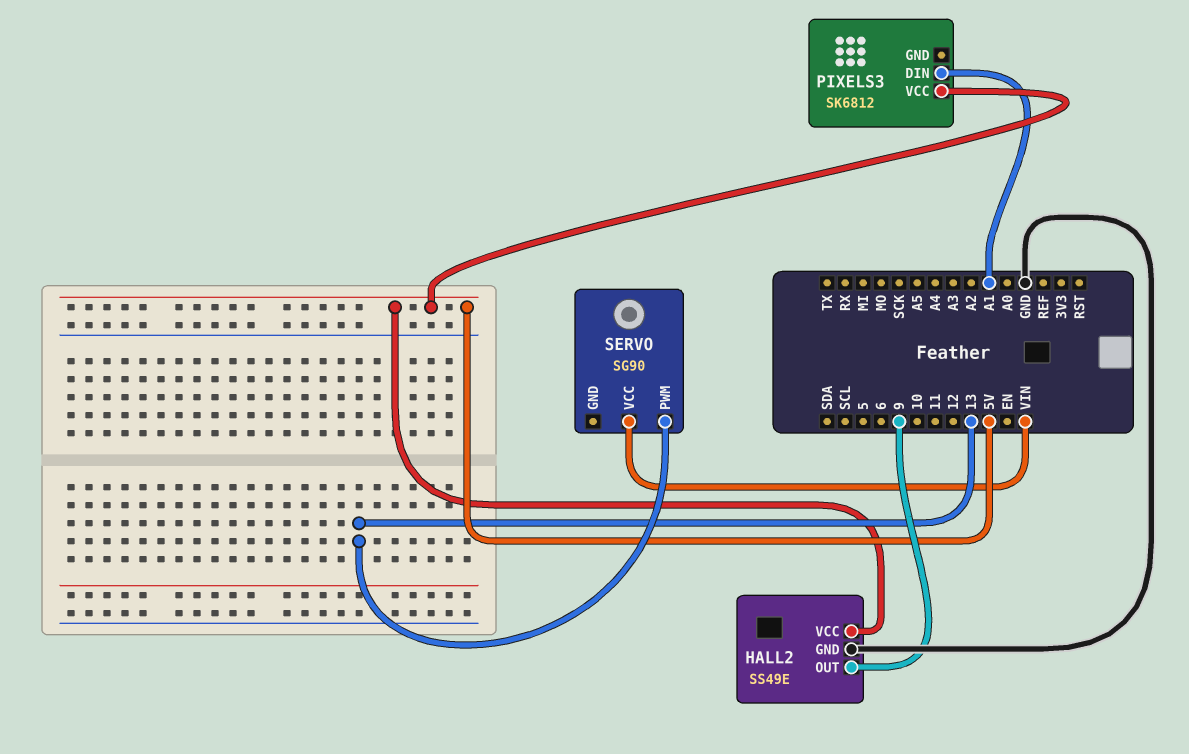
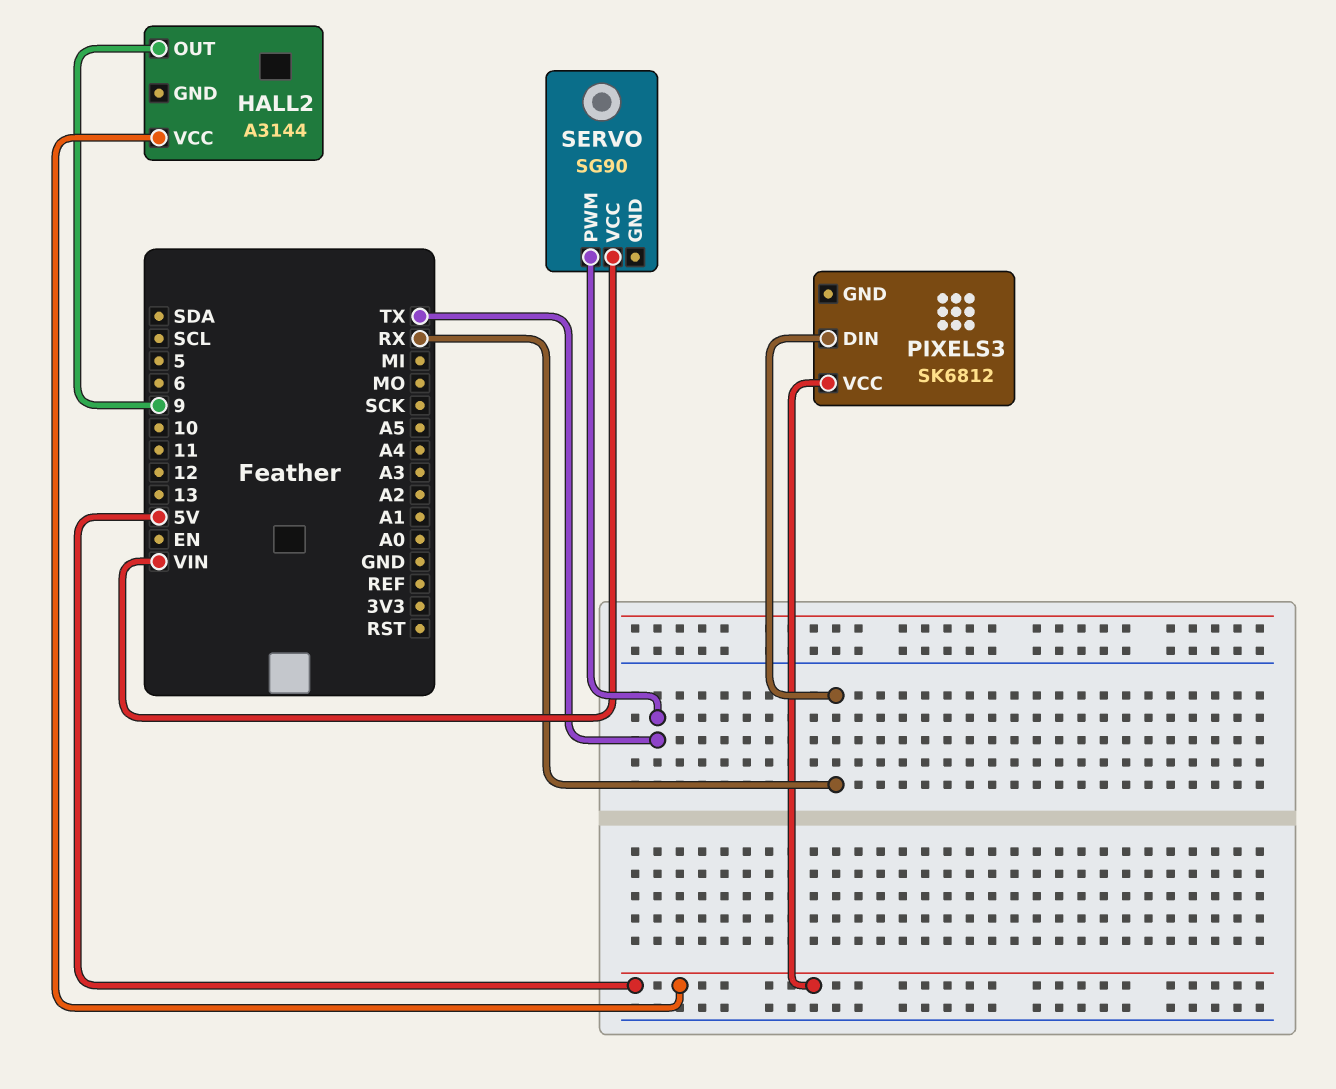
HALL2: SS49E -> A3144
HALL2 pin GND: GND -> none
PIXELS3 pin DIN: A1 -> RX
SERVO pin PWM: 13 -> TX

